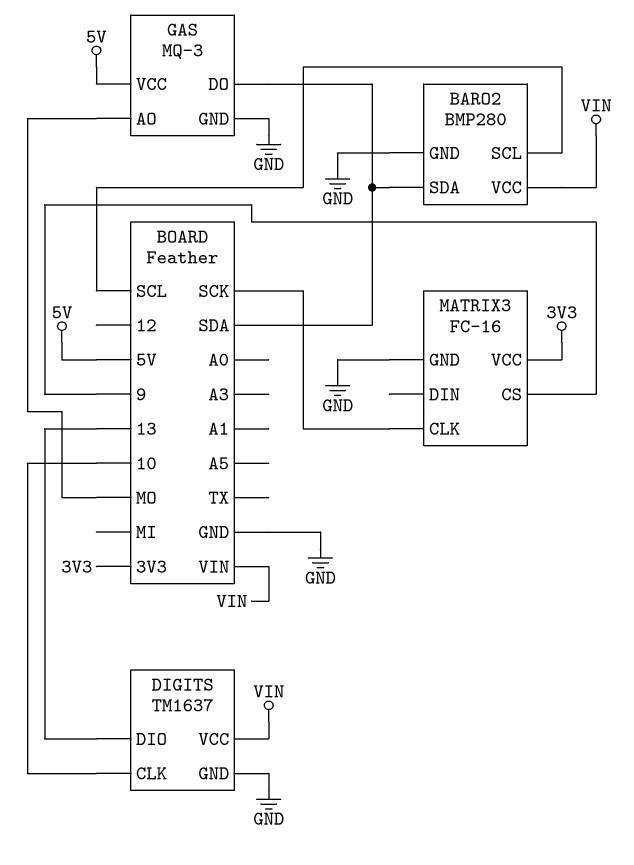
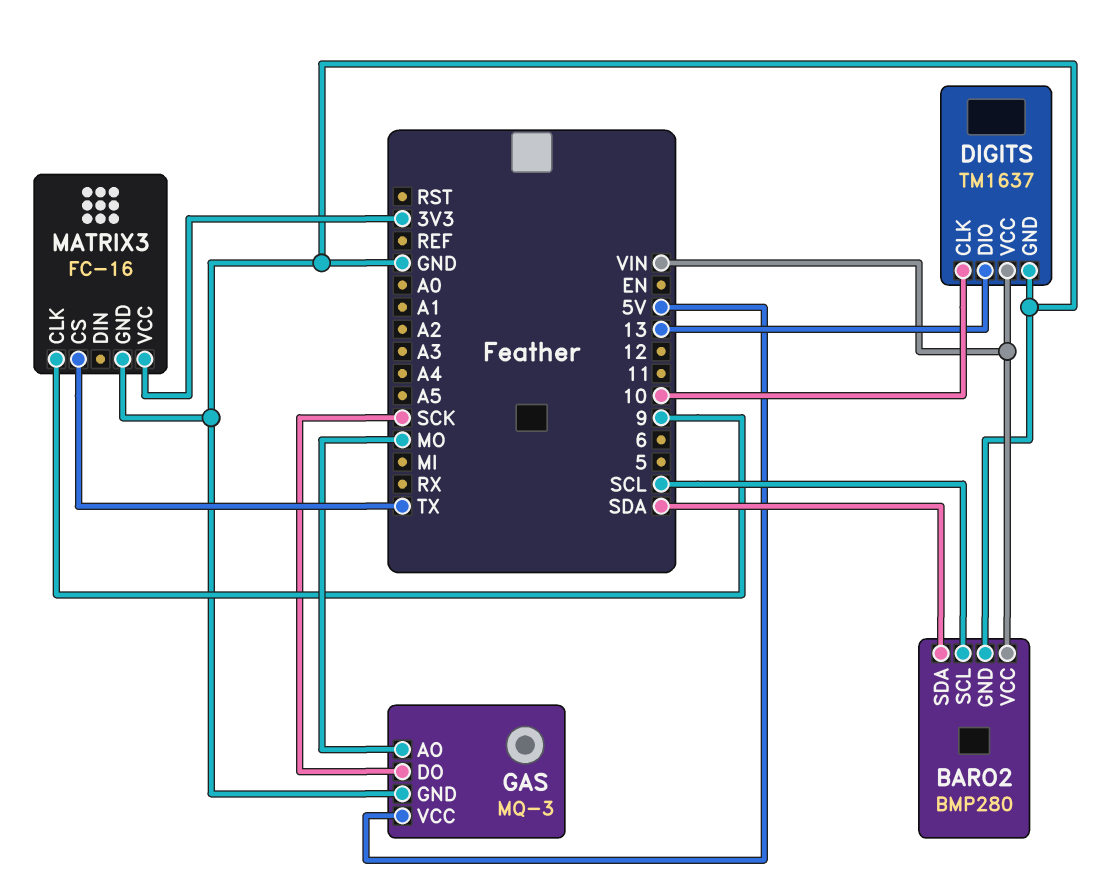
GAS pin DO: SDA -> SCK
MATRIX3 pin CLK: SCK -> 9
MATRIX3 pin CS: 9 -> TX

